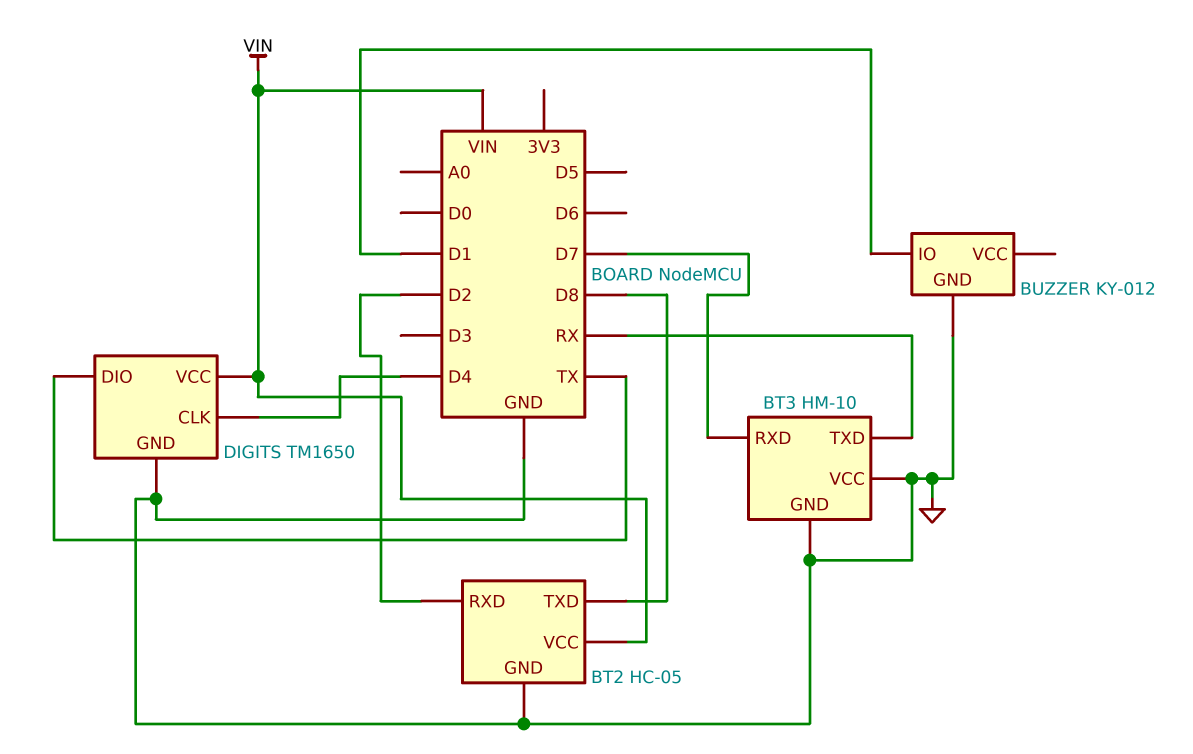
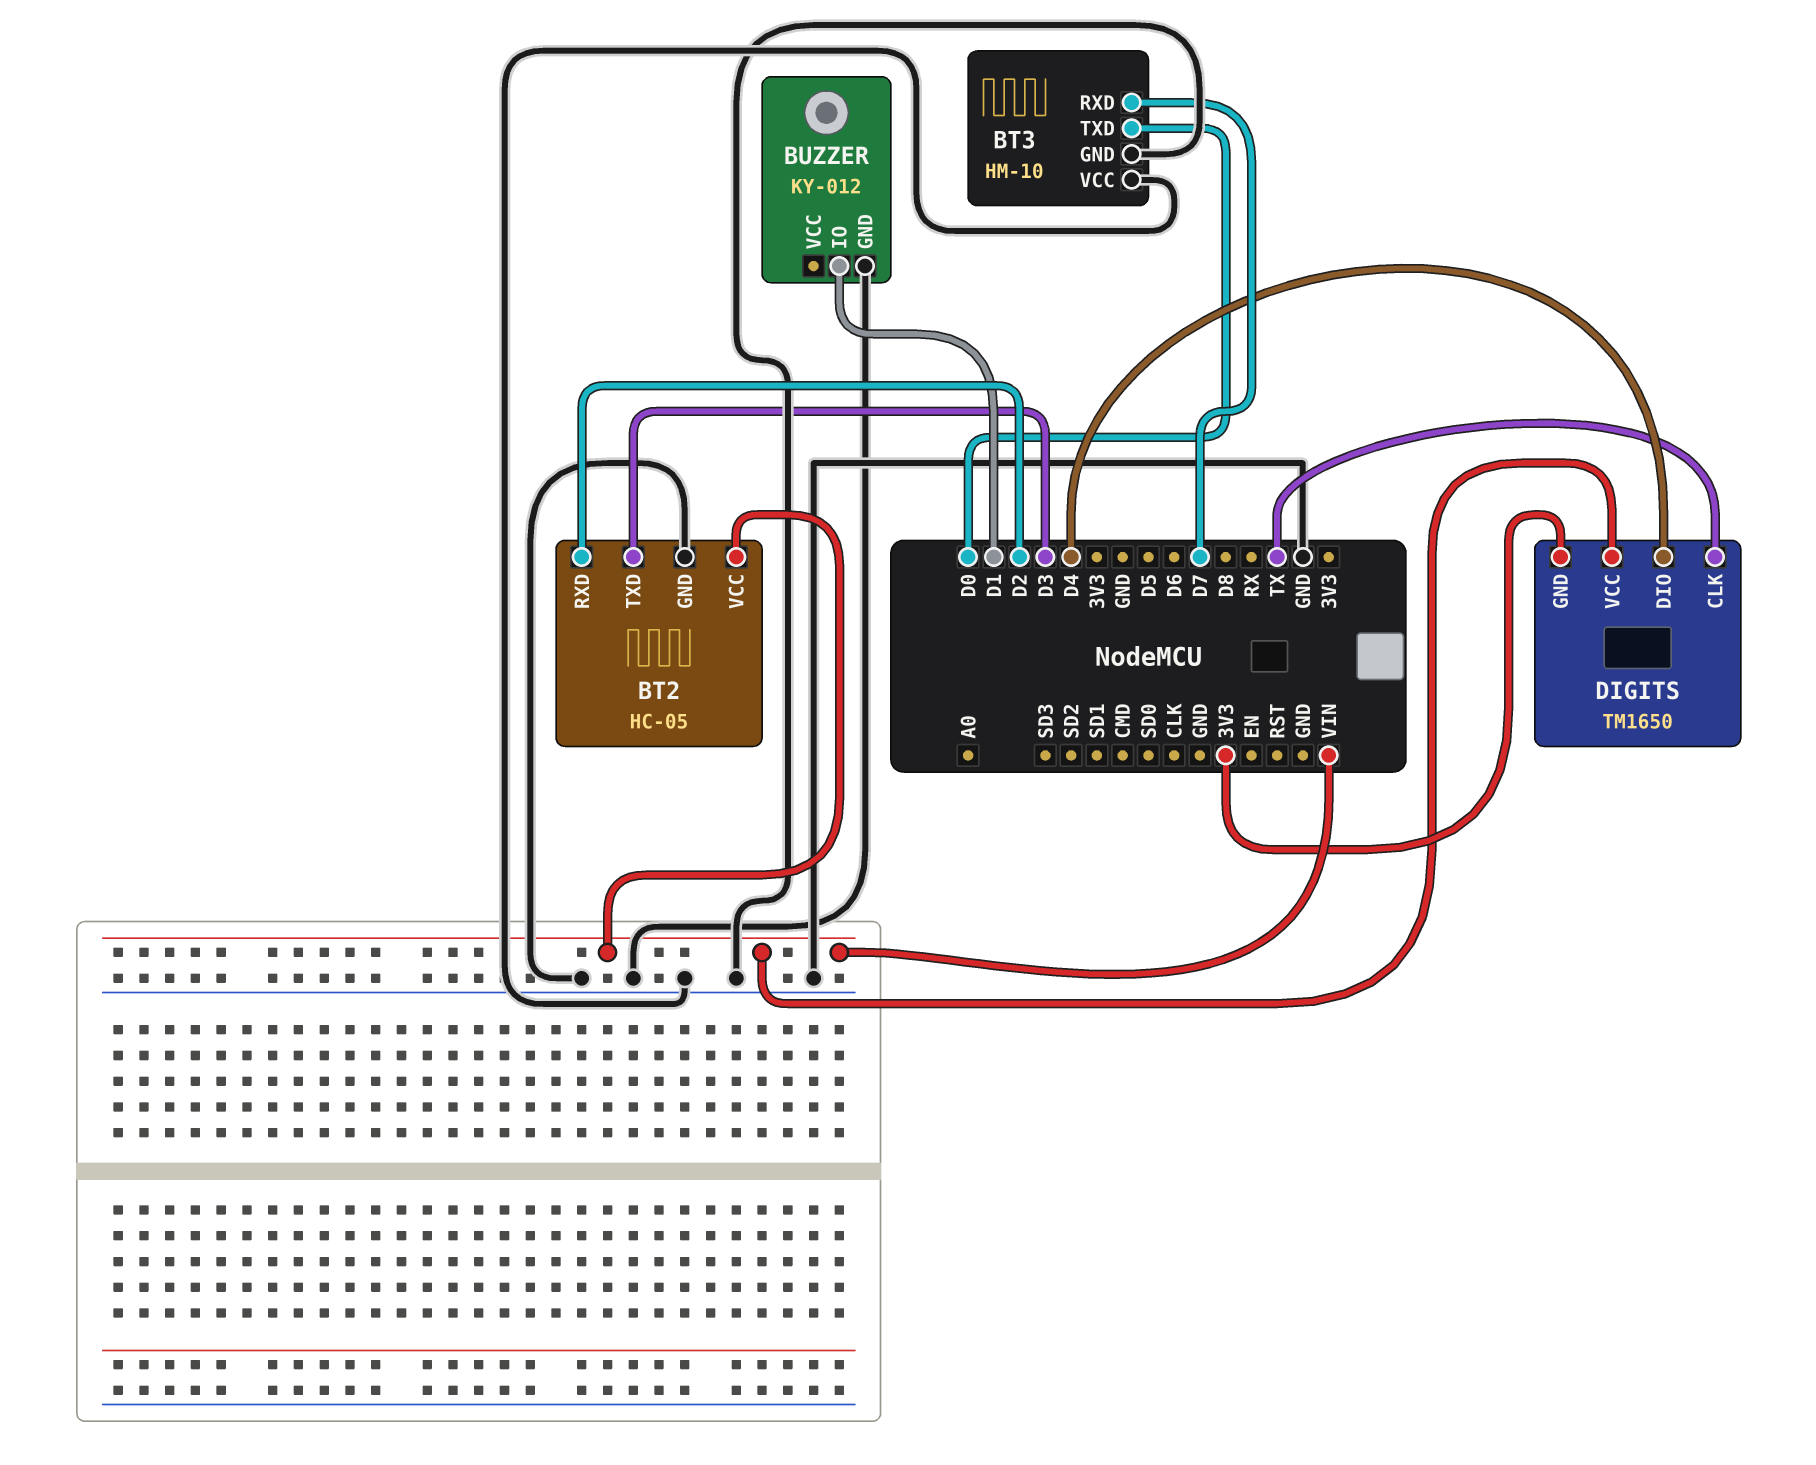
BT2 pin TXD: D8 -> D3
BT3 pin TXD: RX -> D0
DIGITS pin CLK: D4 -> TX
DIGITS pin DIO: TX -> D4
DIGITS pin GND: GND -> 3V3

